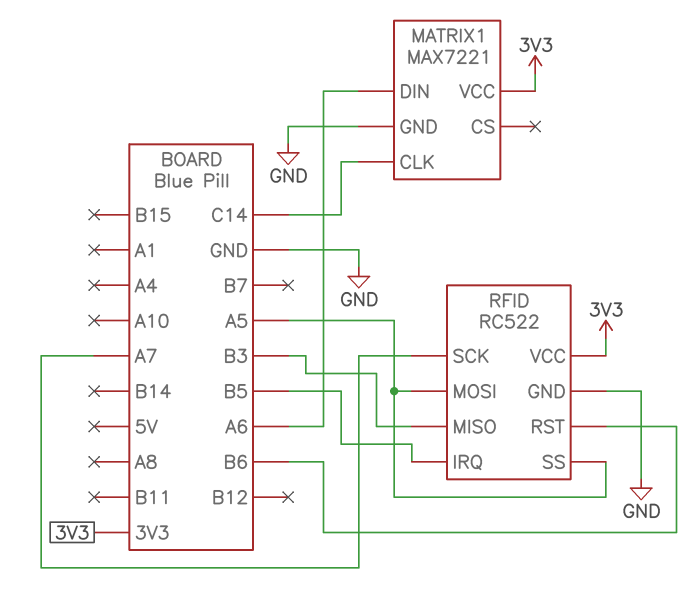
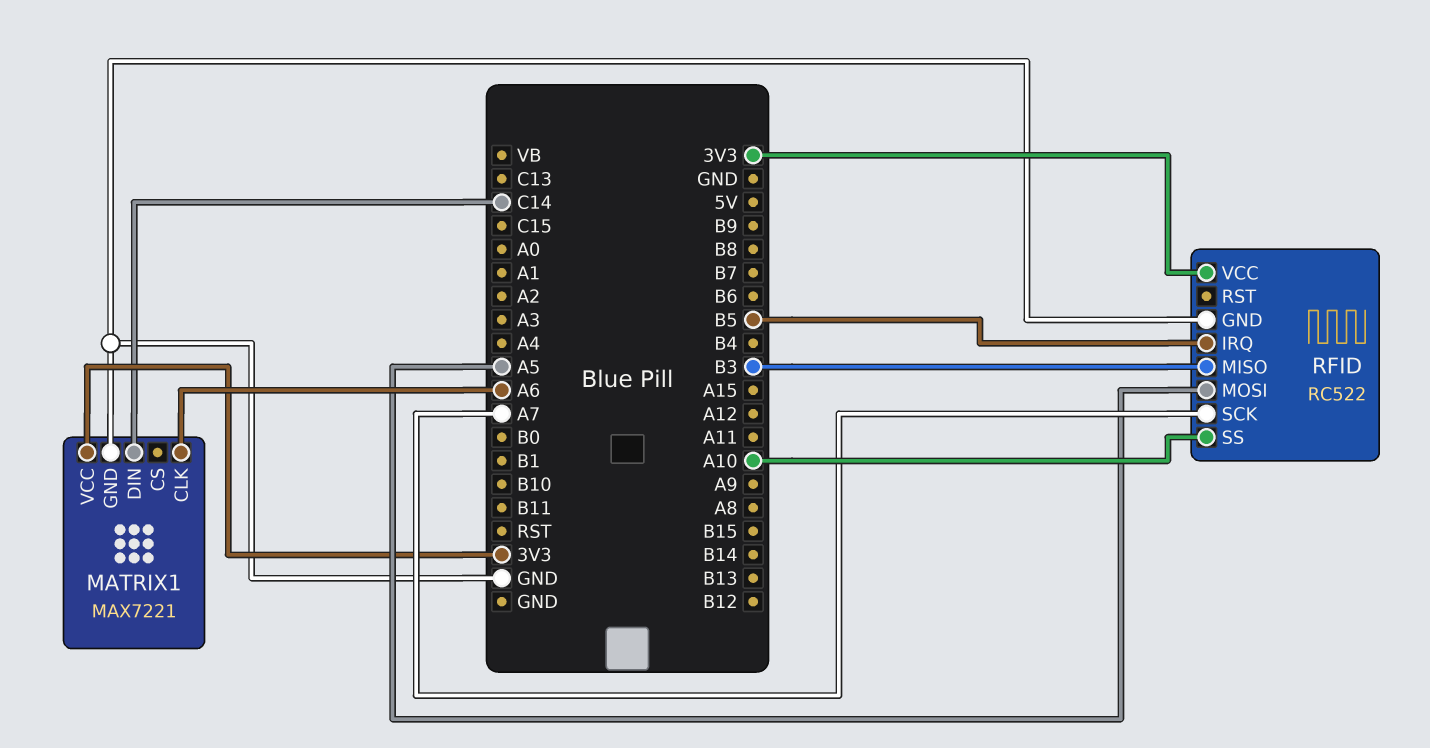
MATRIX1 pin CLK: C14 -> A6
MATRIX1 pin DIN: A6 -> C14
RFID pin RST: B6 -> none
RFID pin SS: A5 -> A10

